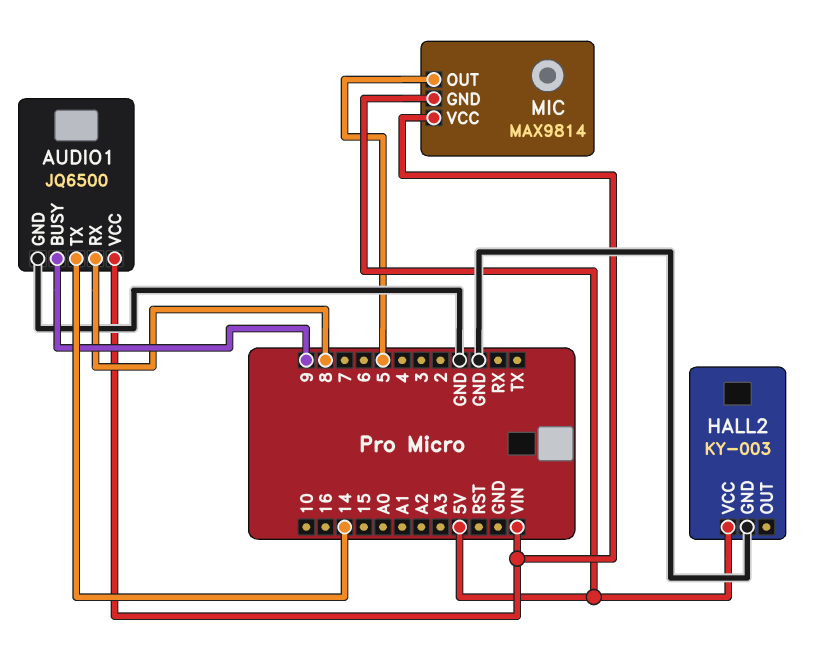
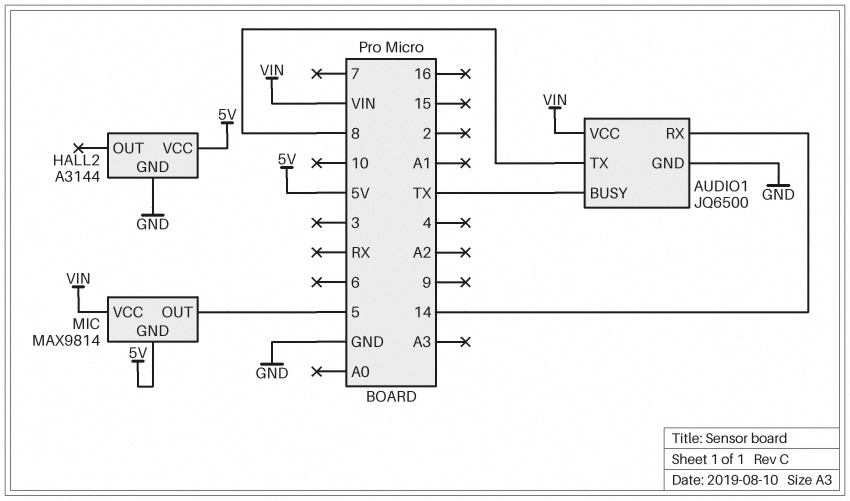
AUDIO1 pin BUSY: 9 -> TX
AUDIO1 pin RX: 8 -> 14
AUDIO1 pin TX: 14 -> 8
HALL2: KY-003 -> A3144

